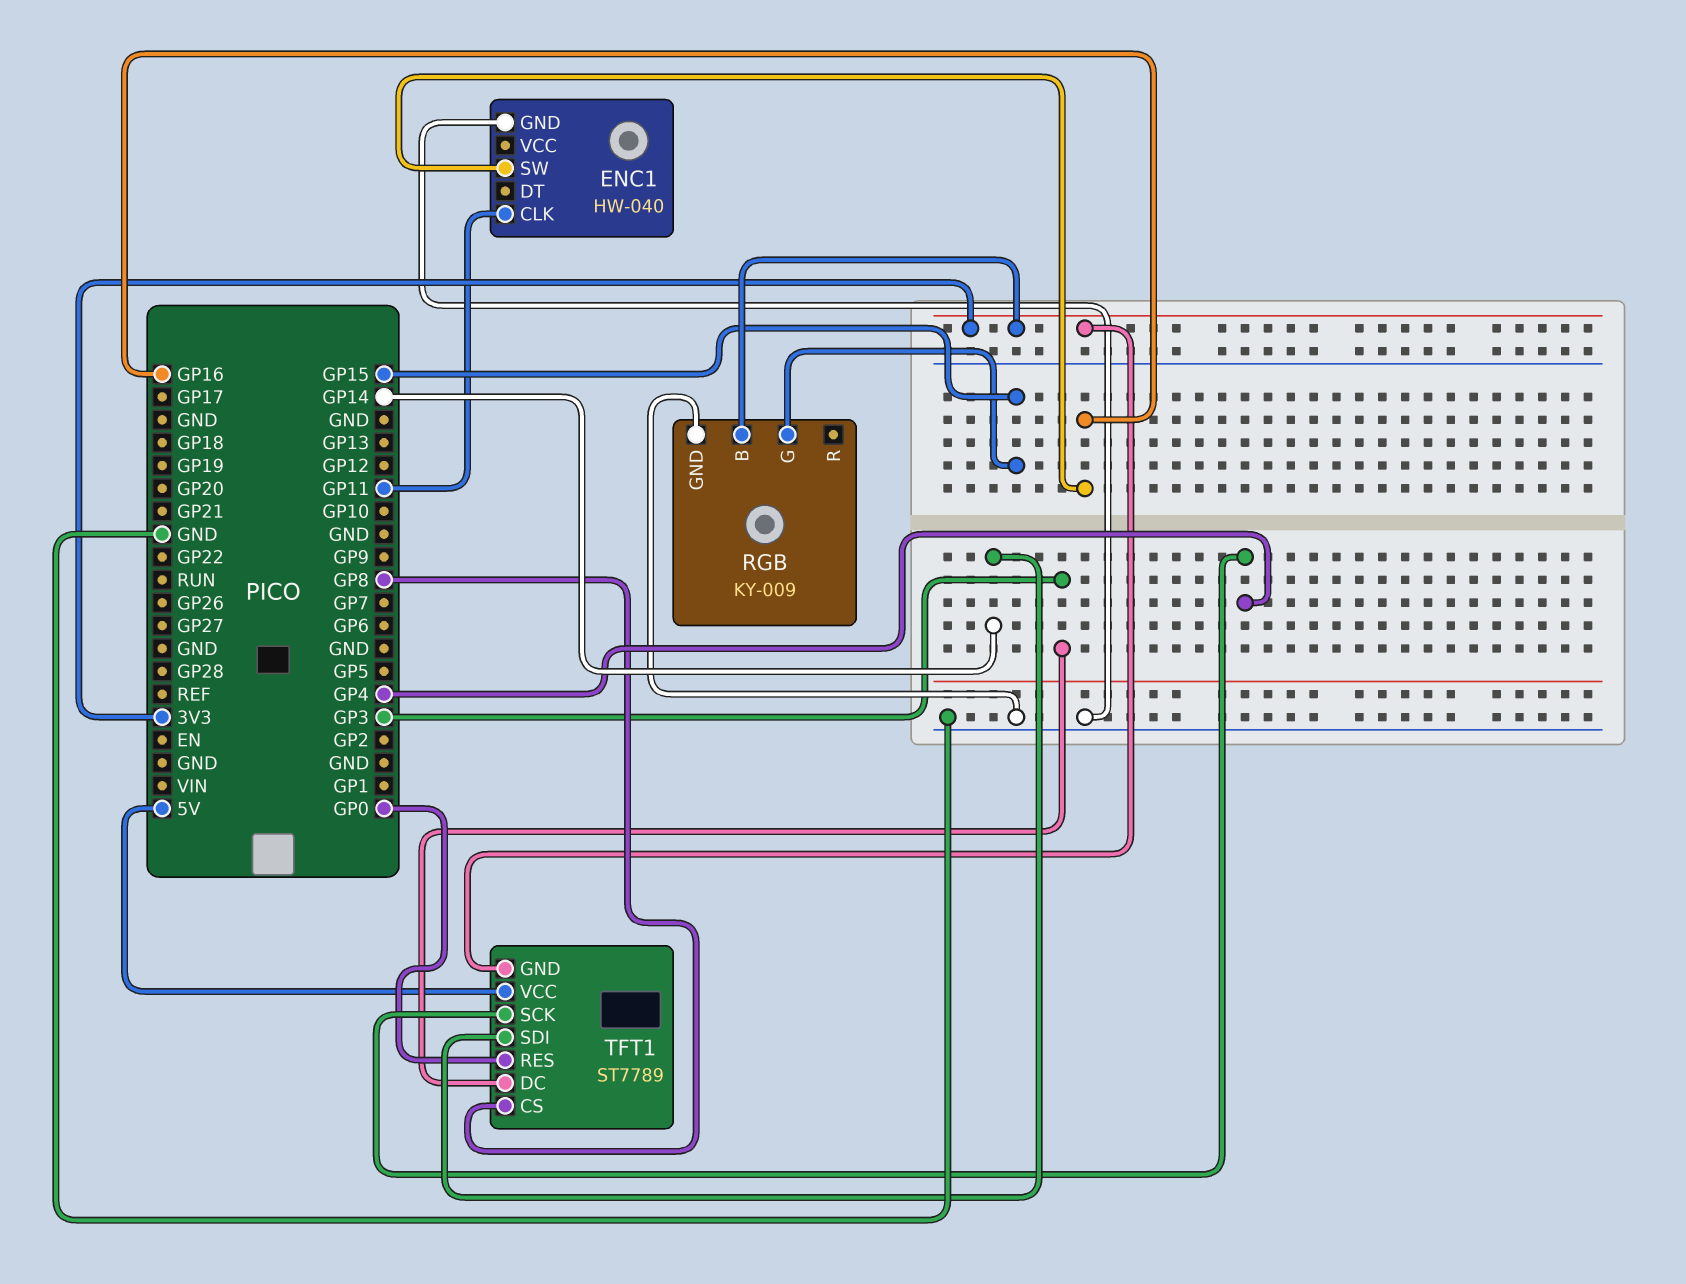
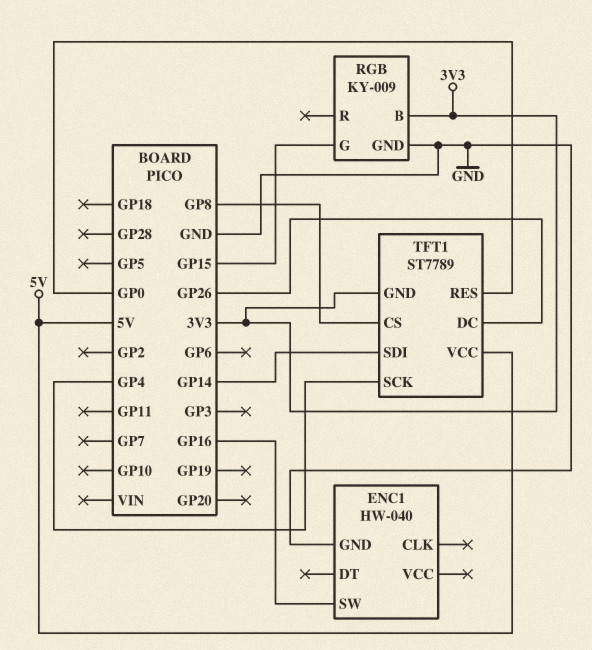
ENC1 pin CLK: GP11 -> none
TFT1 pin DC: GP3 -> GP26

